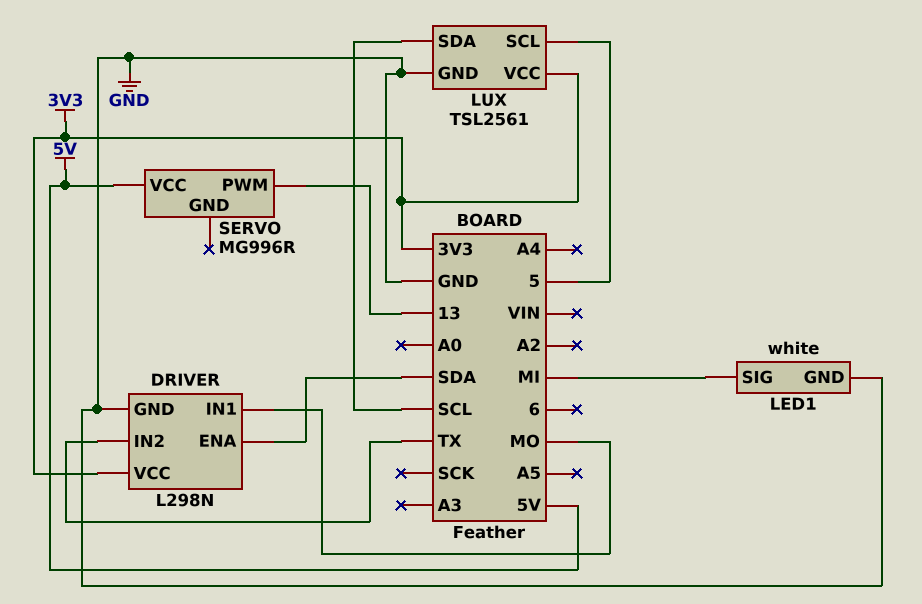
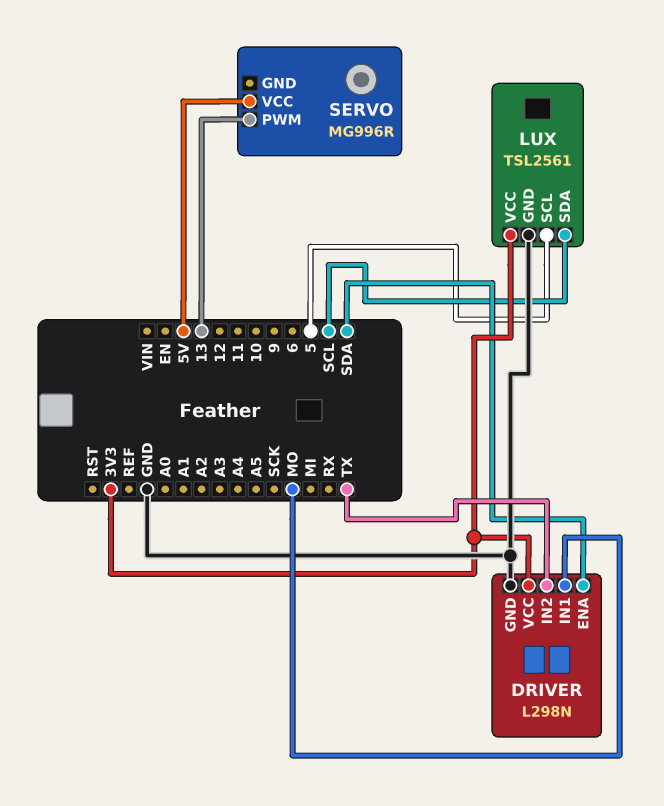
LED1: white -> none
LED1 pin GND: GND -> none
LED1 pin SIG: MI -> none

